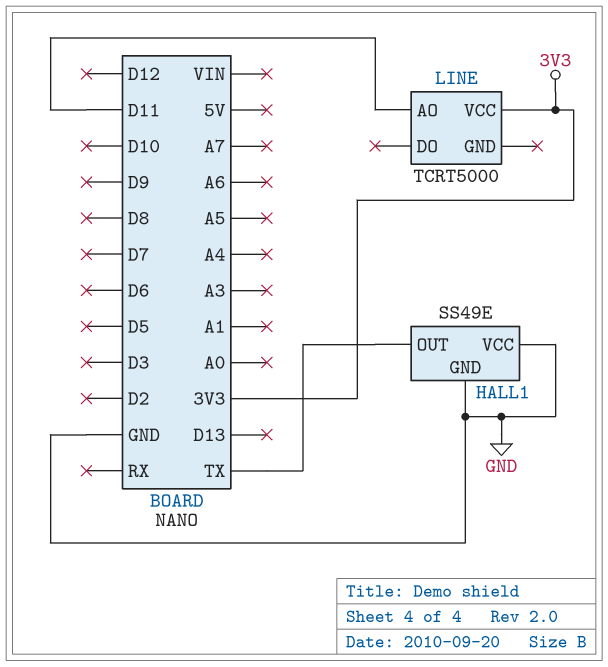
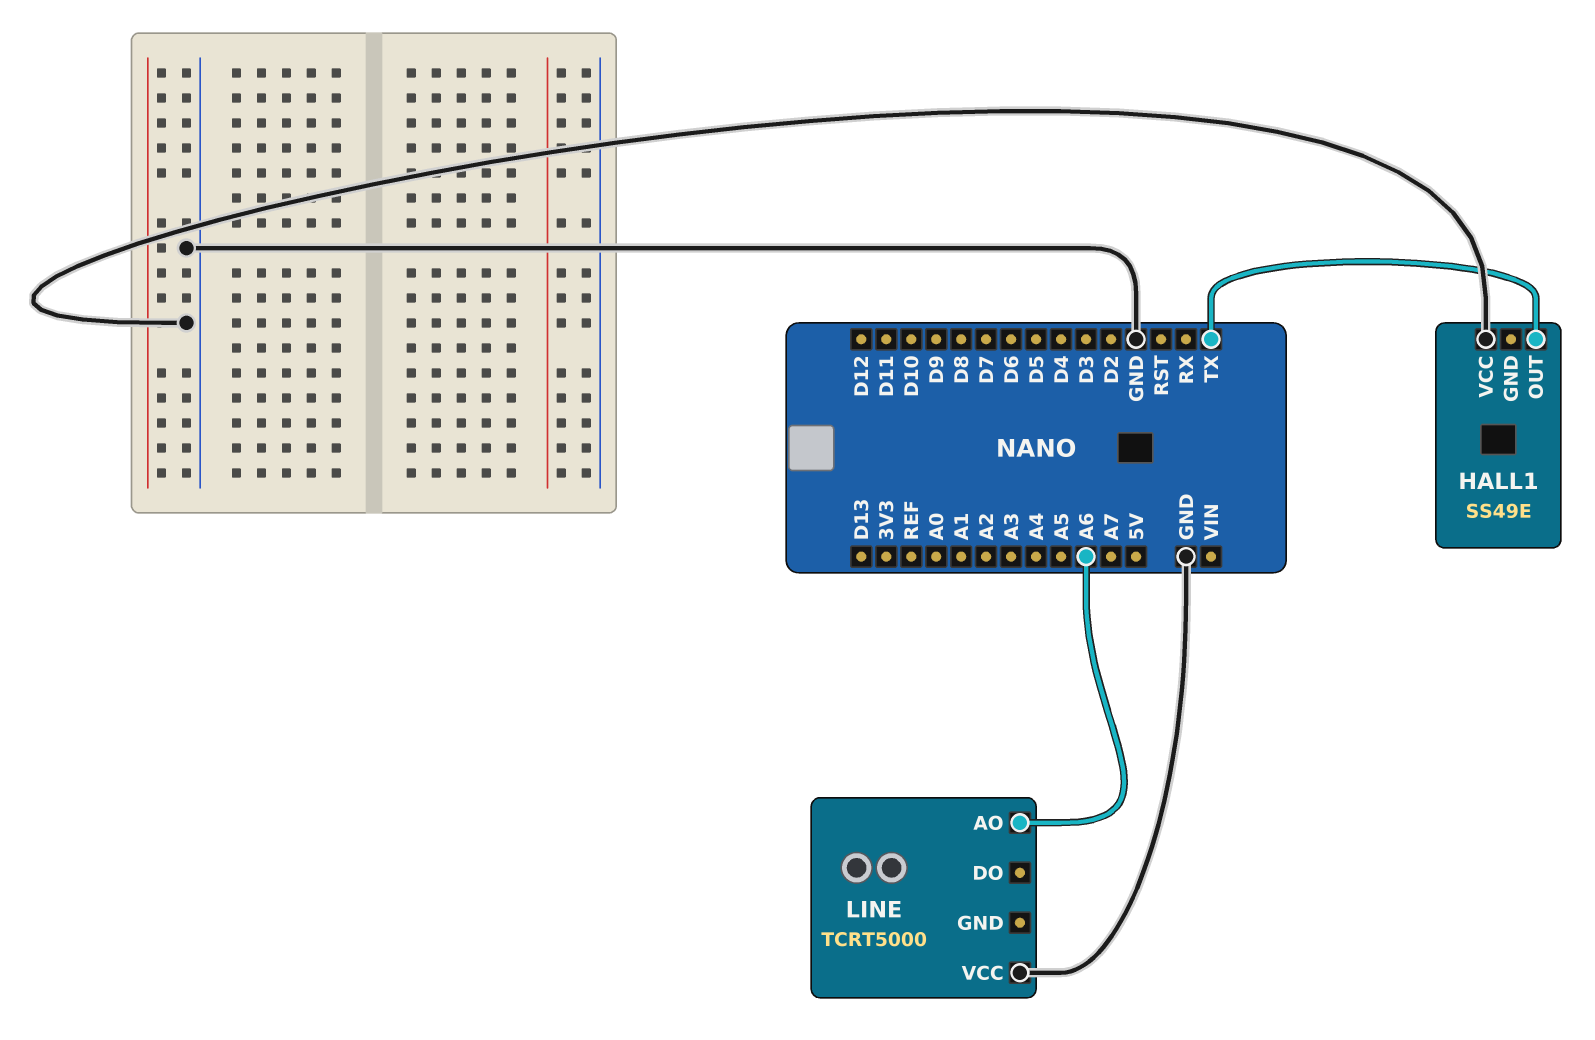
HALL1 pin GND: GND -> none
LINE pin AO: D11 -> A6
LINE pin VCC: 3V3 -> GND

